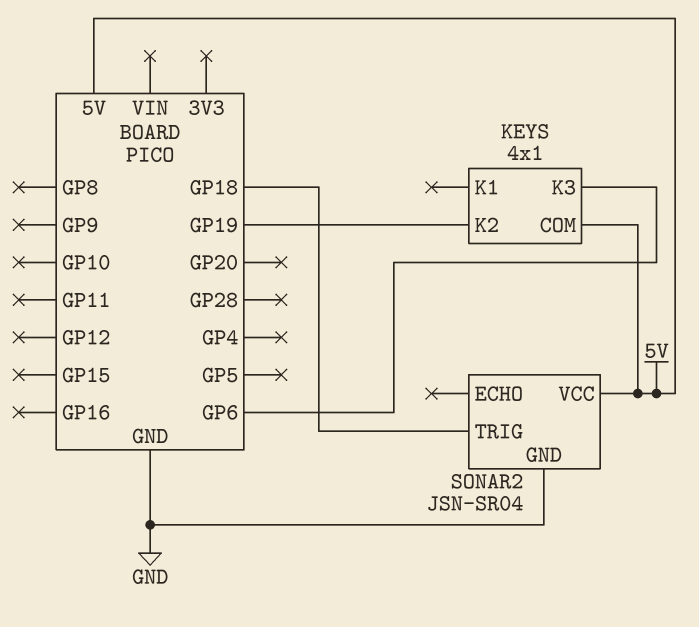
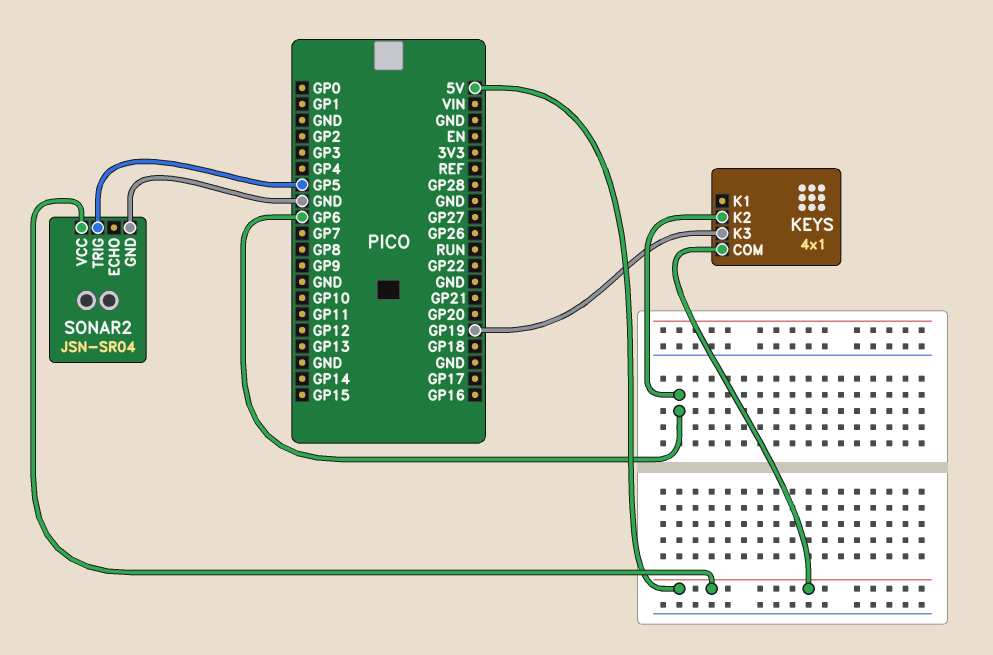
KEYS pin K2: GP19 -> GP6
KEYS pin K3: GP6 -> GP19
SONAR2 pin TRIG: GP18 -> GP5

